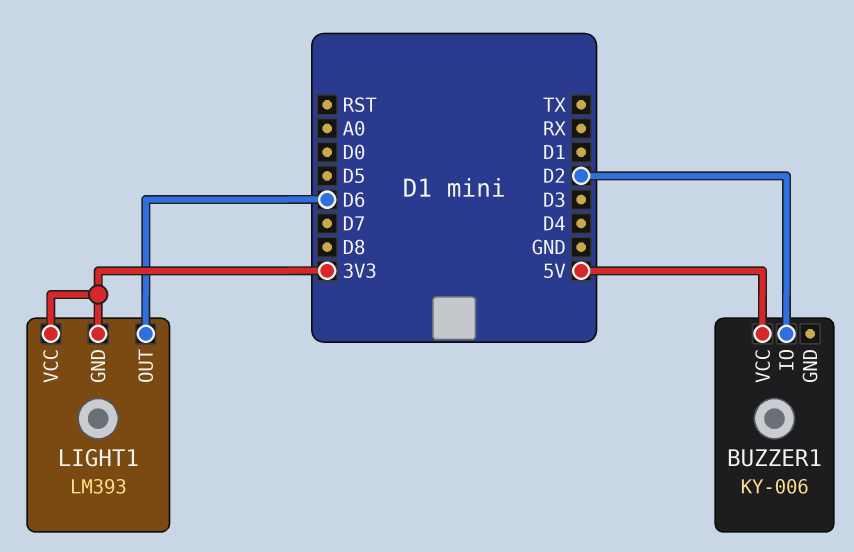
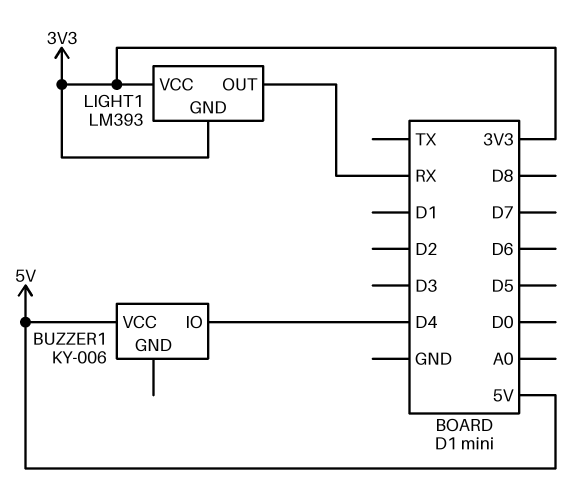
BUZZER1 pin IO: D2 -> D4
LIGHT1 pin OUT: D6 -> RX

